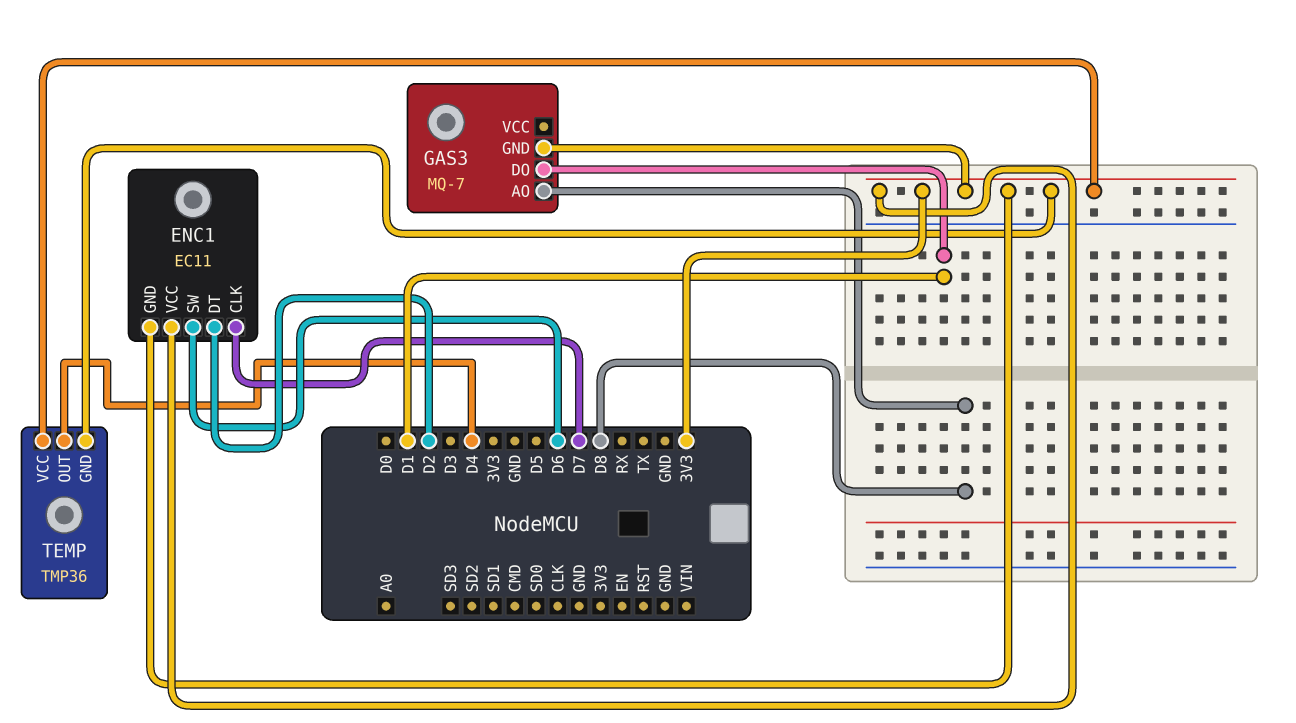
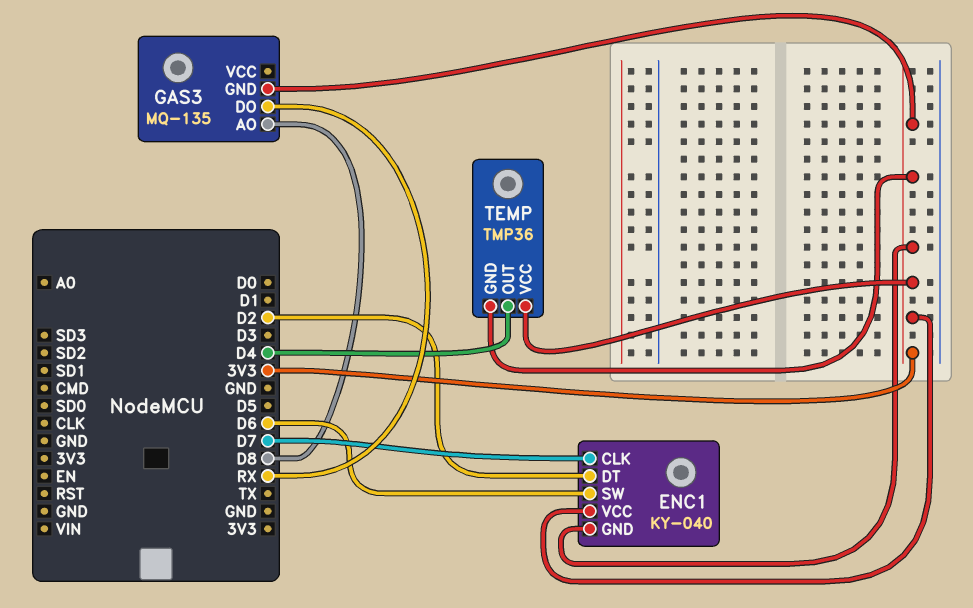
ENC1: EC11 -> KY-040
GAS3: MQ-7 -> MQ-135
GAS3 pin DO: D1 -> RX

